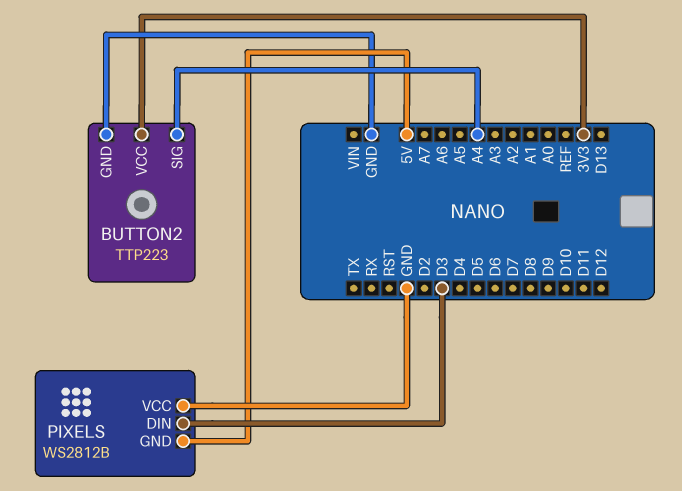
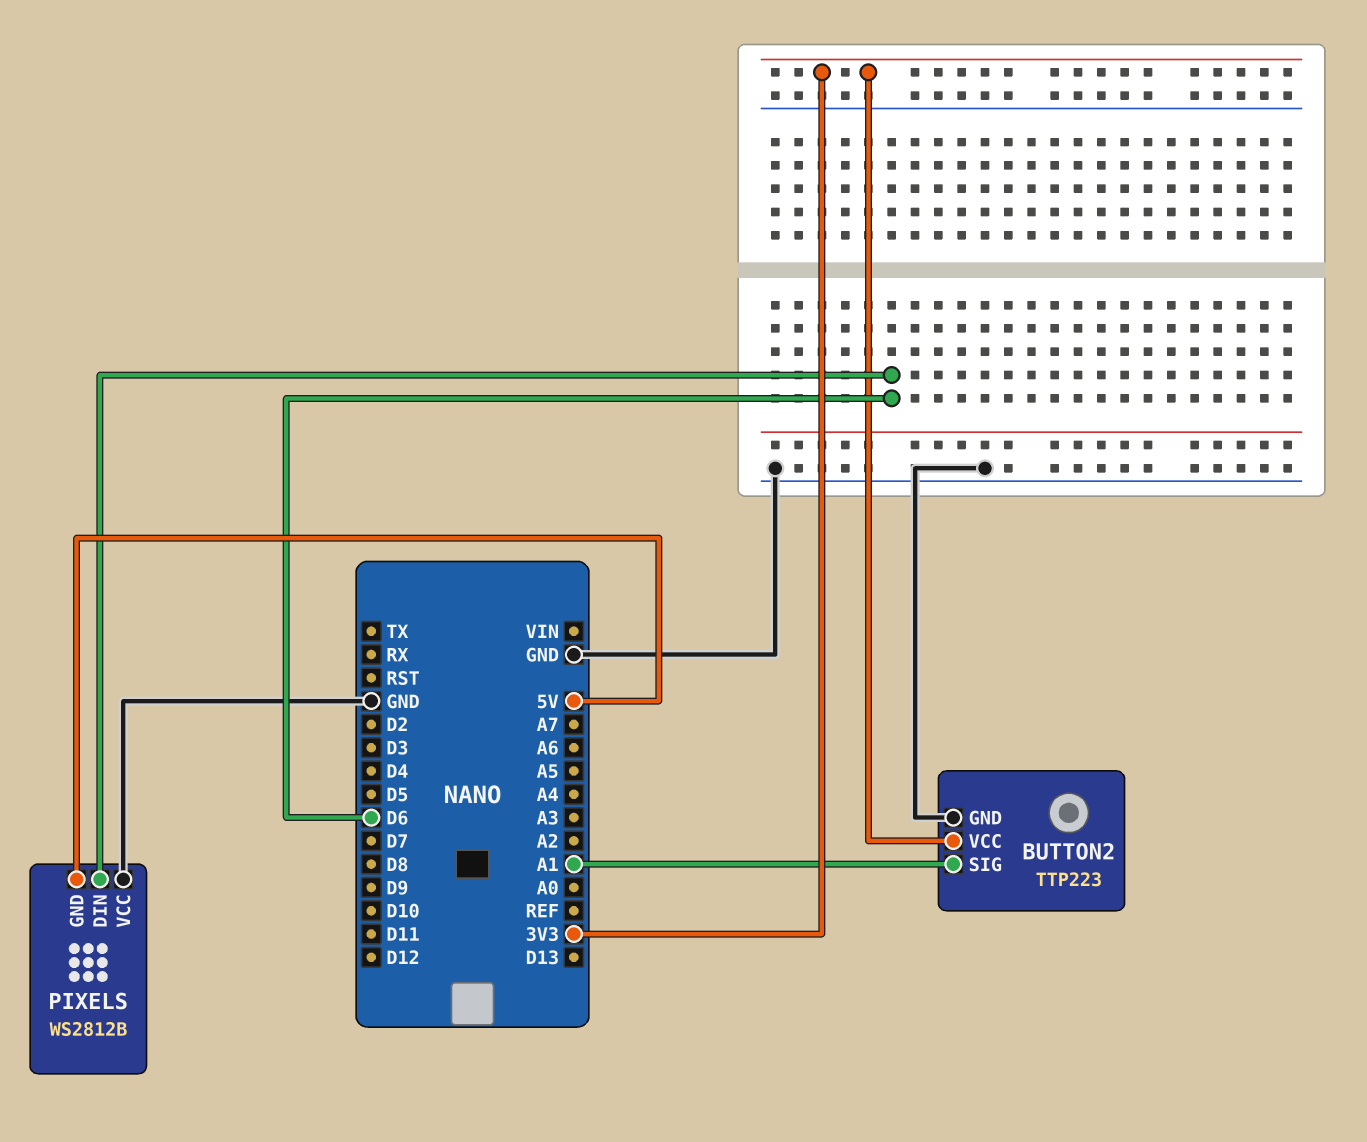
BUTTON2 pin SIG: A4 -> A1
PIXELS pin DIN: D3 -> D6

